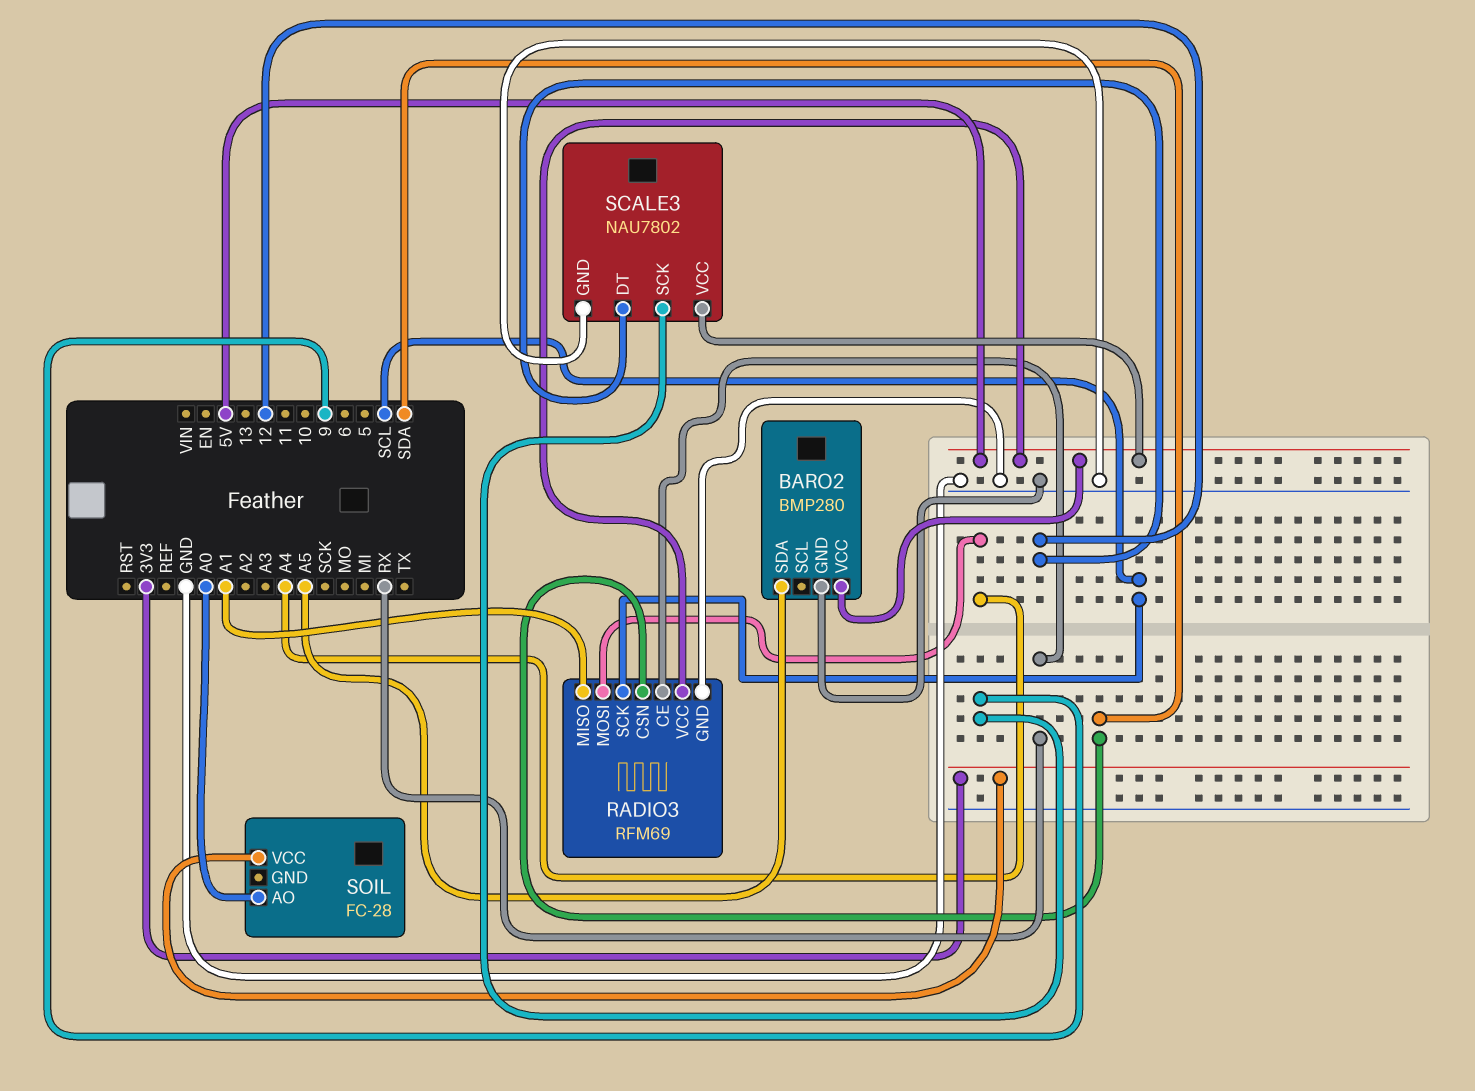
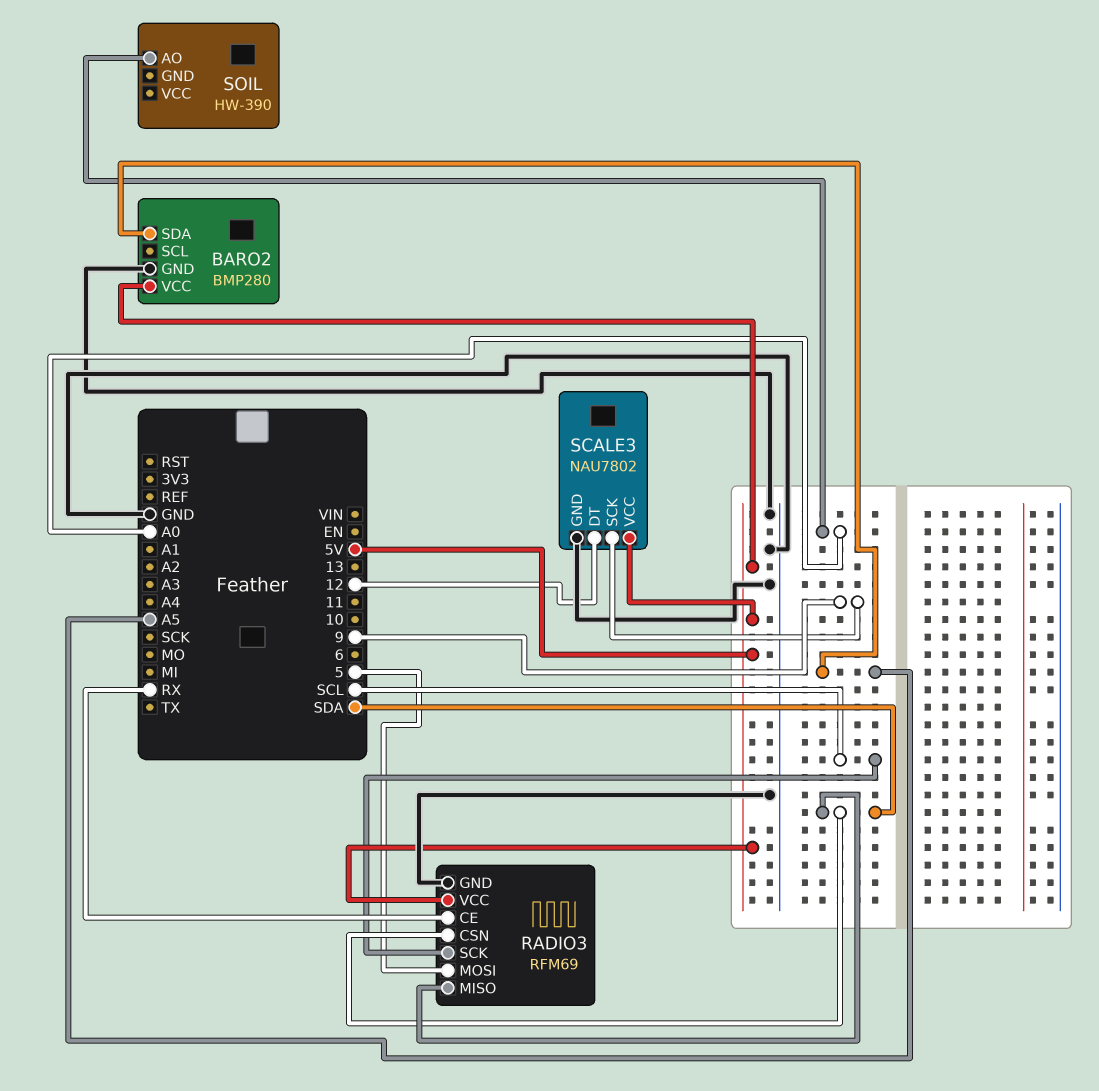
RADIO3 pin MISO: A1 -> SDA
RADIO3 pin MOSI: A4 -> 5
SOIL: FC-28 -> HW-390
SOIL pin VCC: 3V3 -> none

